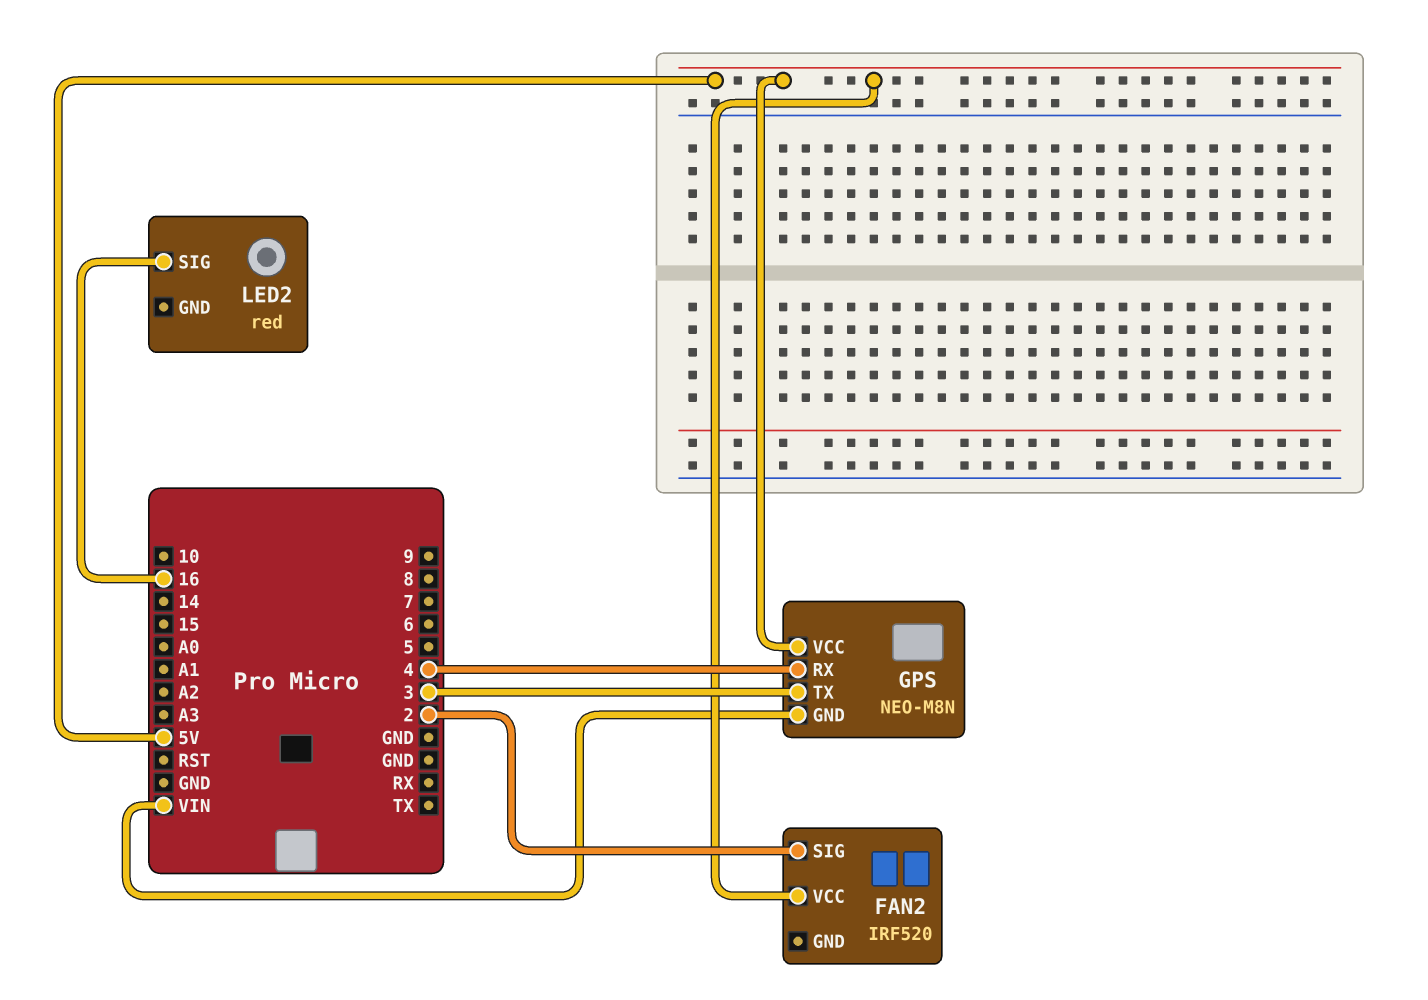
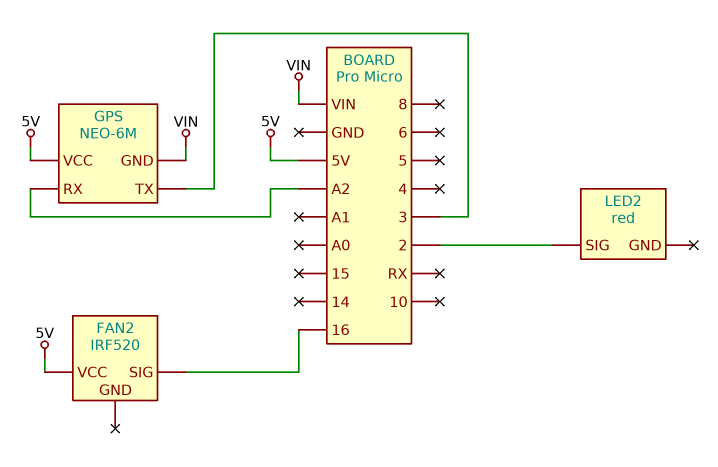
FAN2 pin SIG: 2 -> 16
GPS: NEO-M8N -> NEO-6M
GPS pin RX: 4 -> A2
LED2 pin SIG: 16 -> 2

